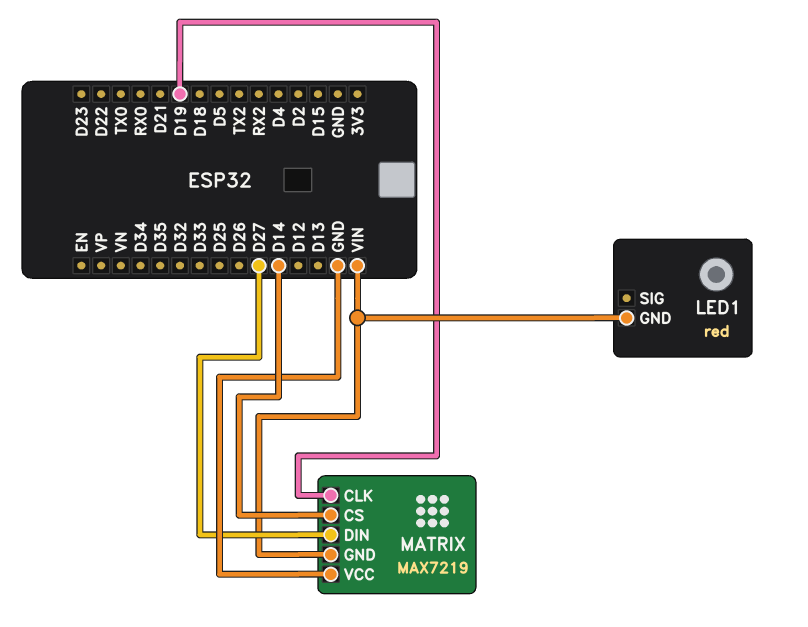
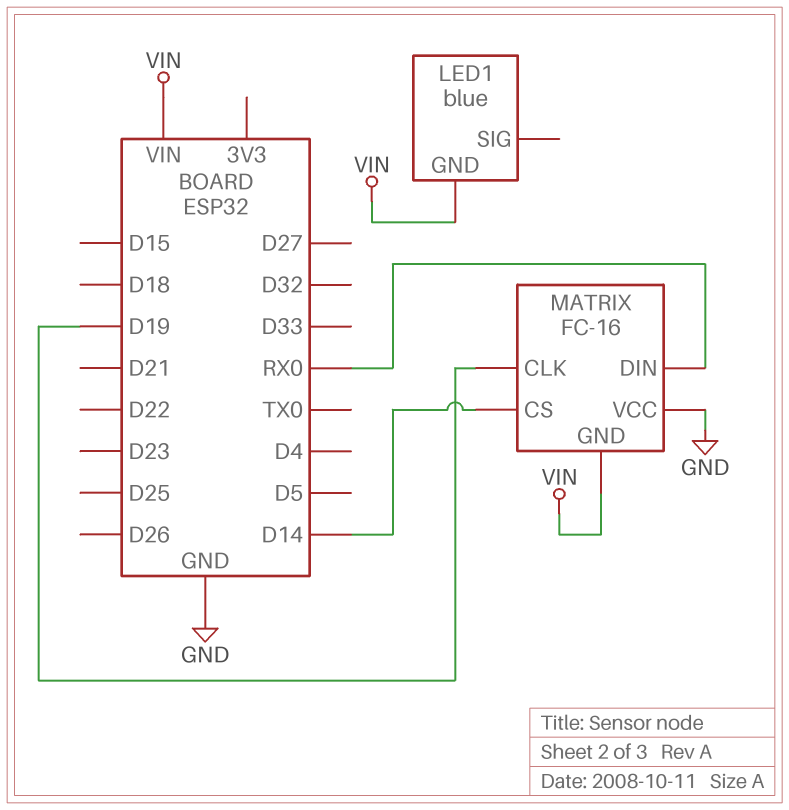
LED1: red -> blue
MATRIX: MAX7219 -> FC-16
MATRIX pin DIN: D27 -> RX0

